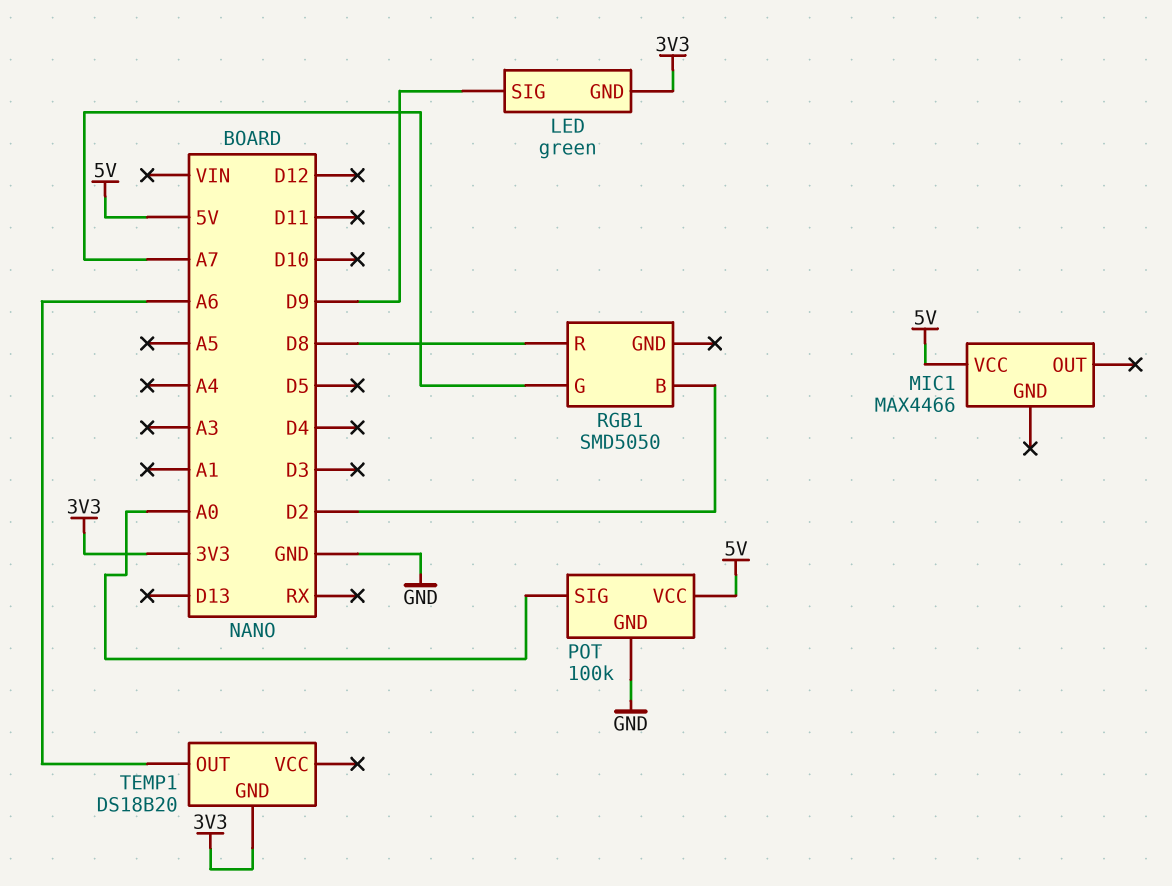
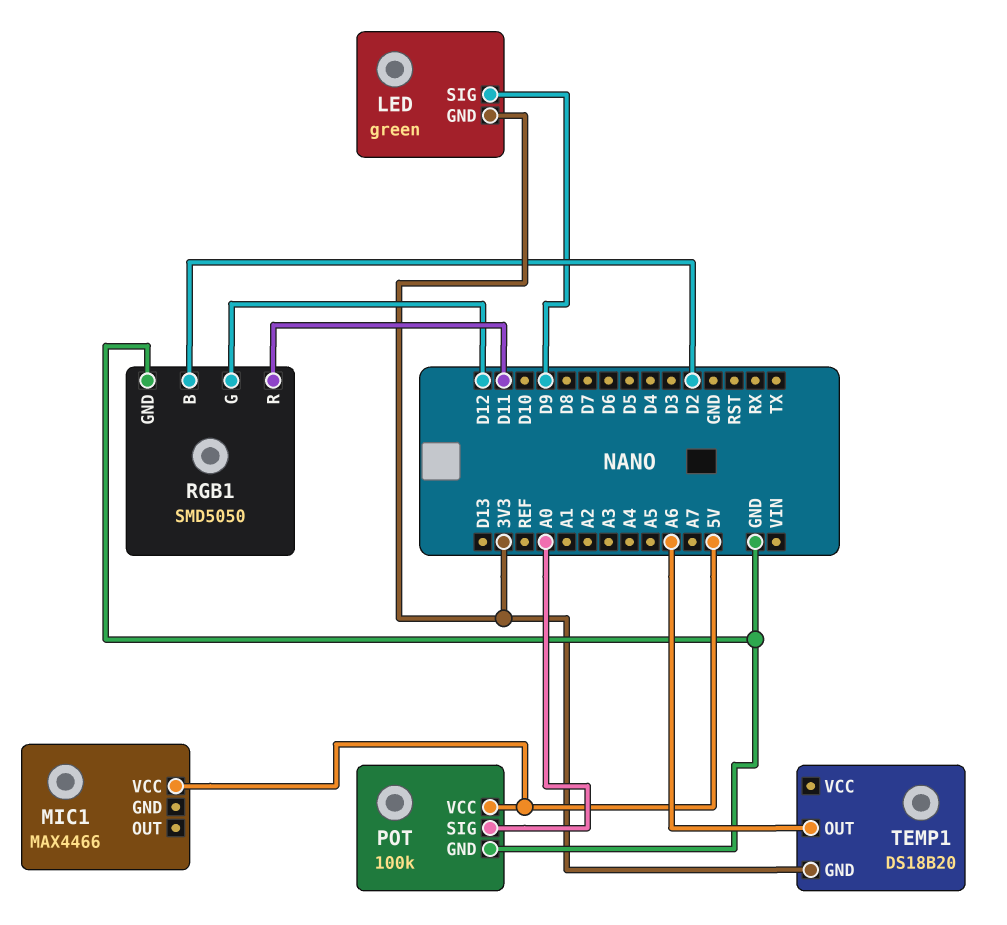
RGB1 pin G: A7 -> D12
RGB1 pin GND: none -> GND
RGB1 pin R: D8 -> D11

